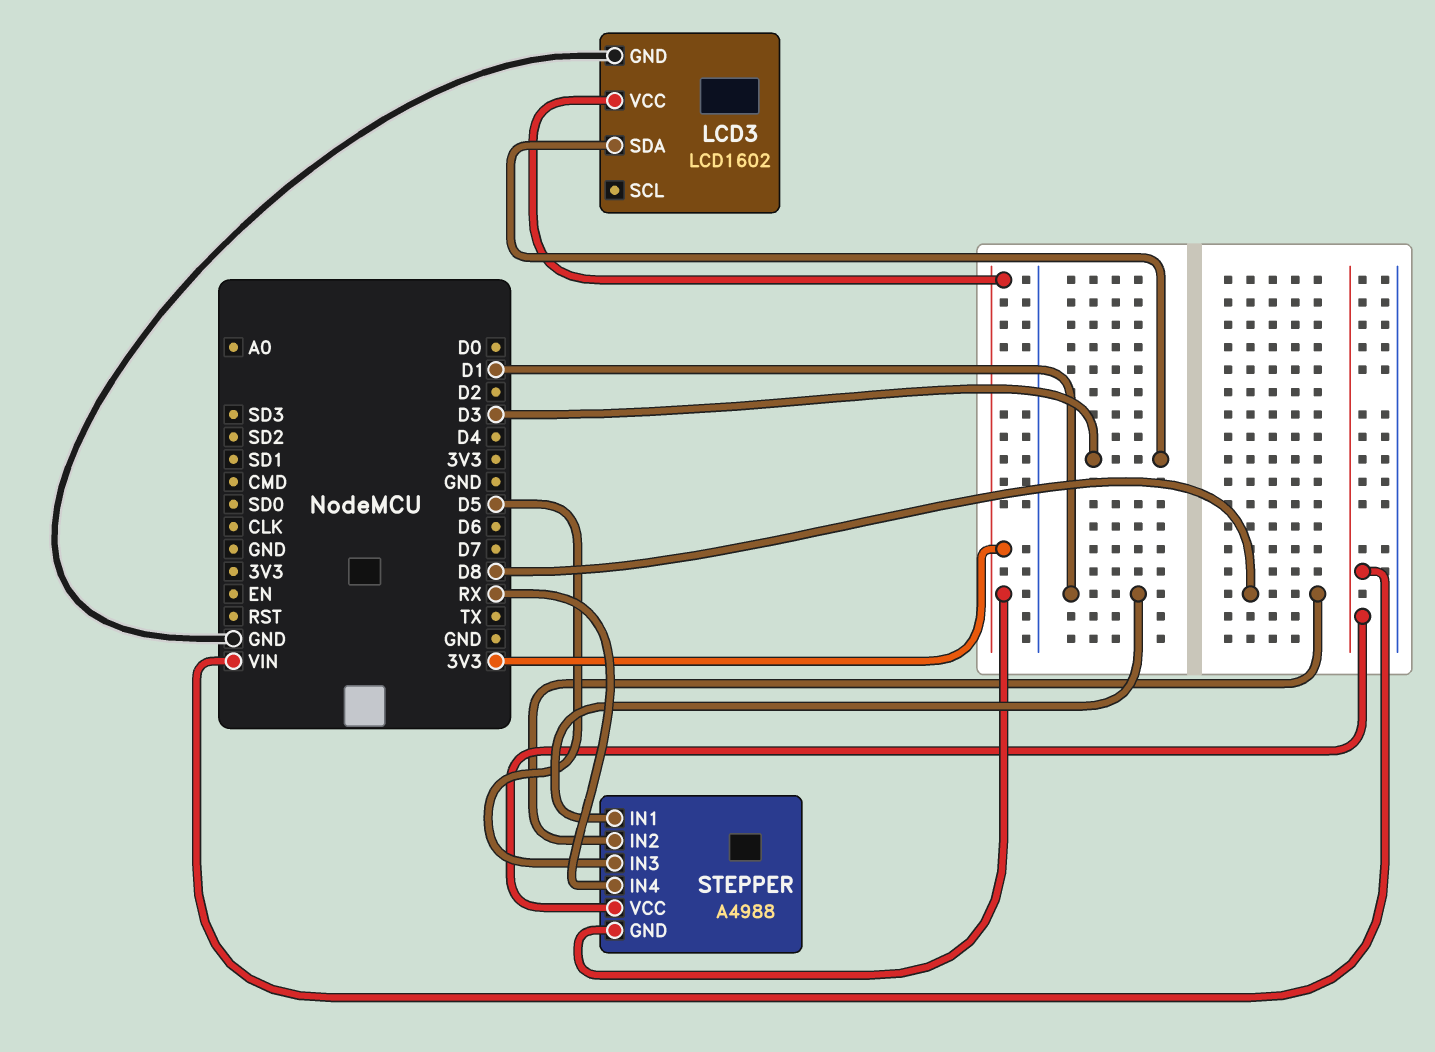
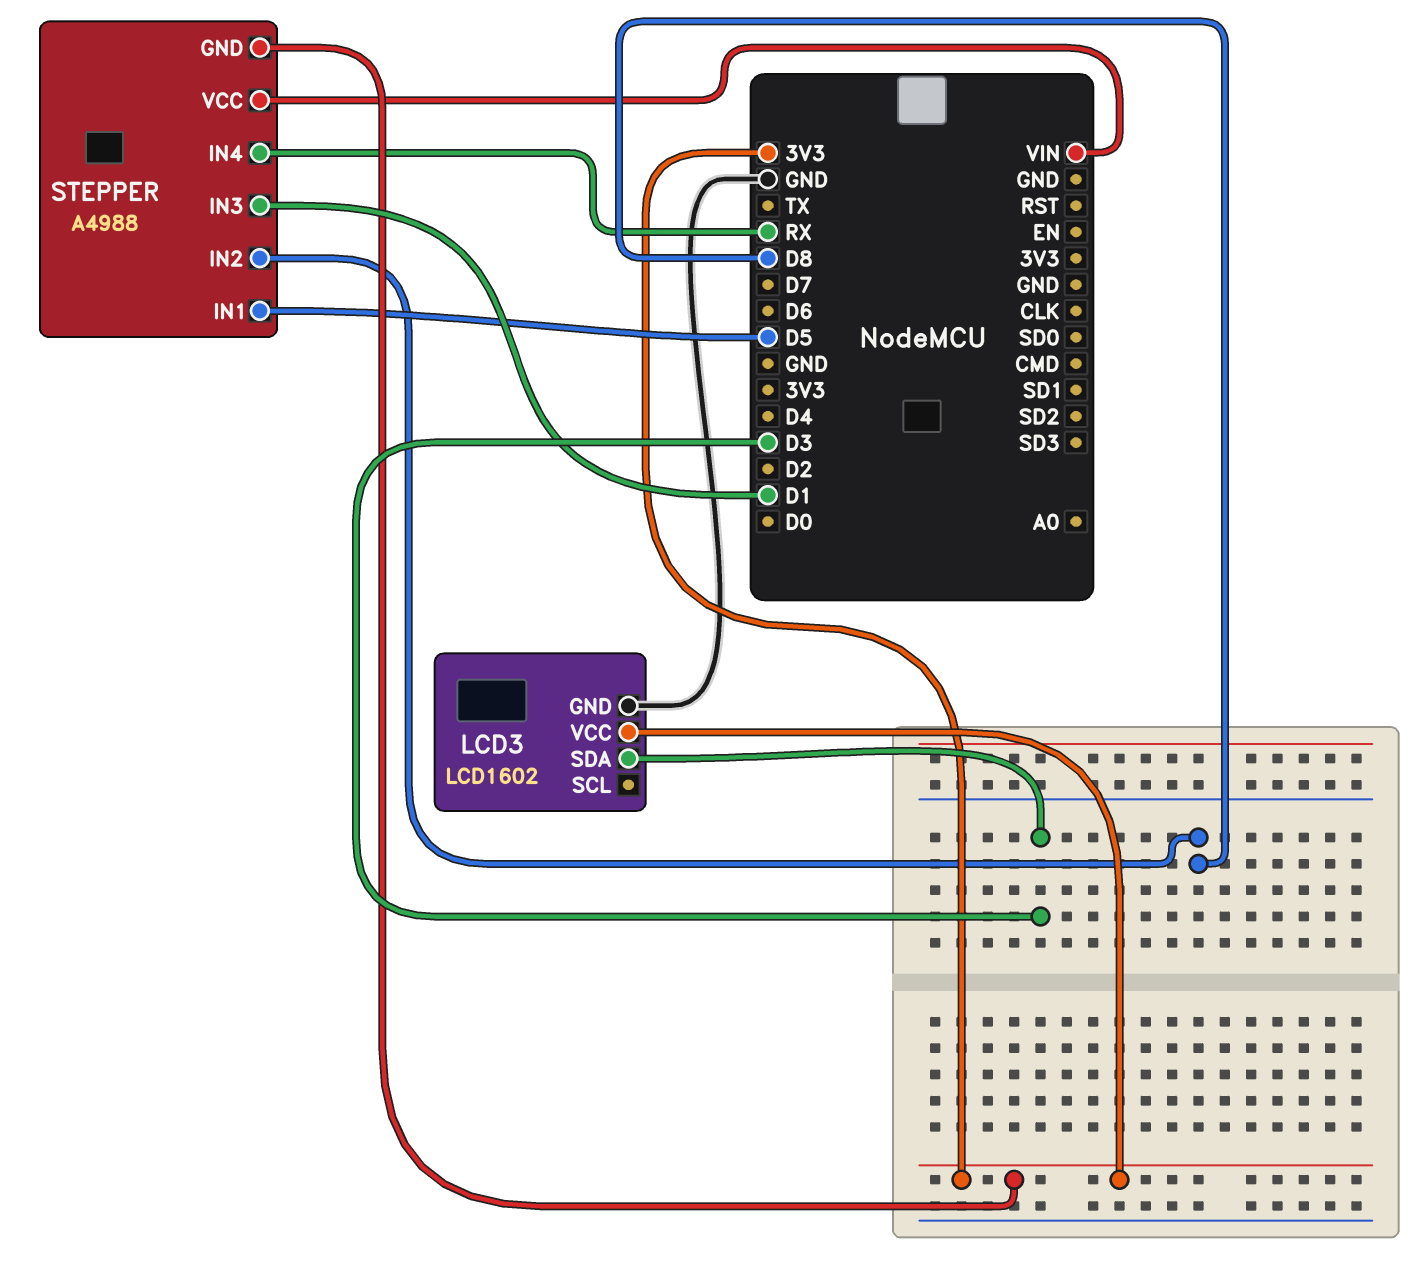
STEPPER pin IN1: D1 -> D5
STEPPER pin IN3: D5 -> D1

